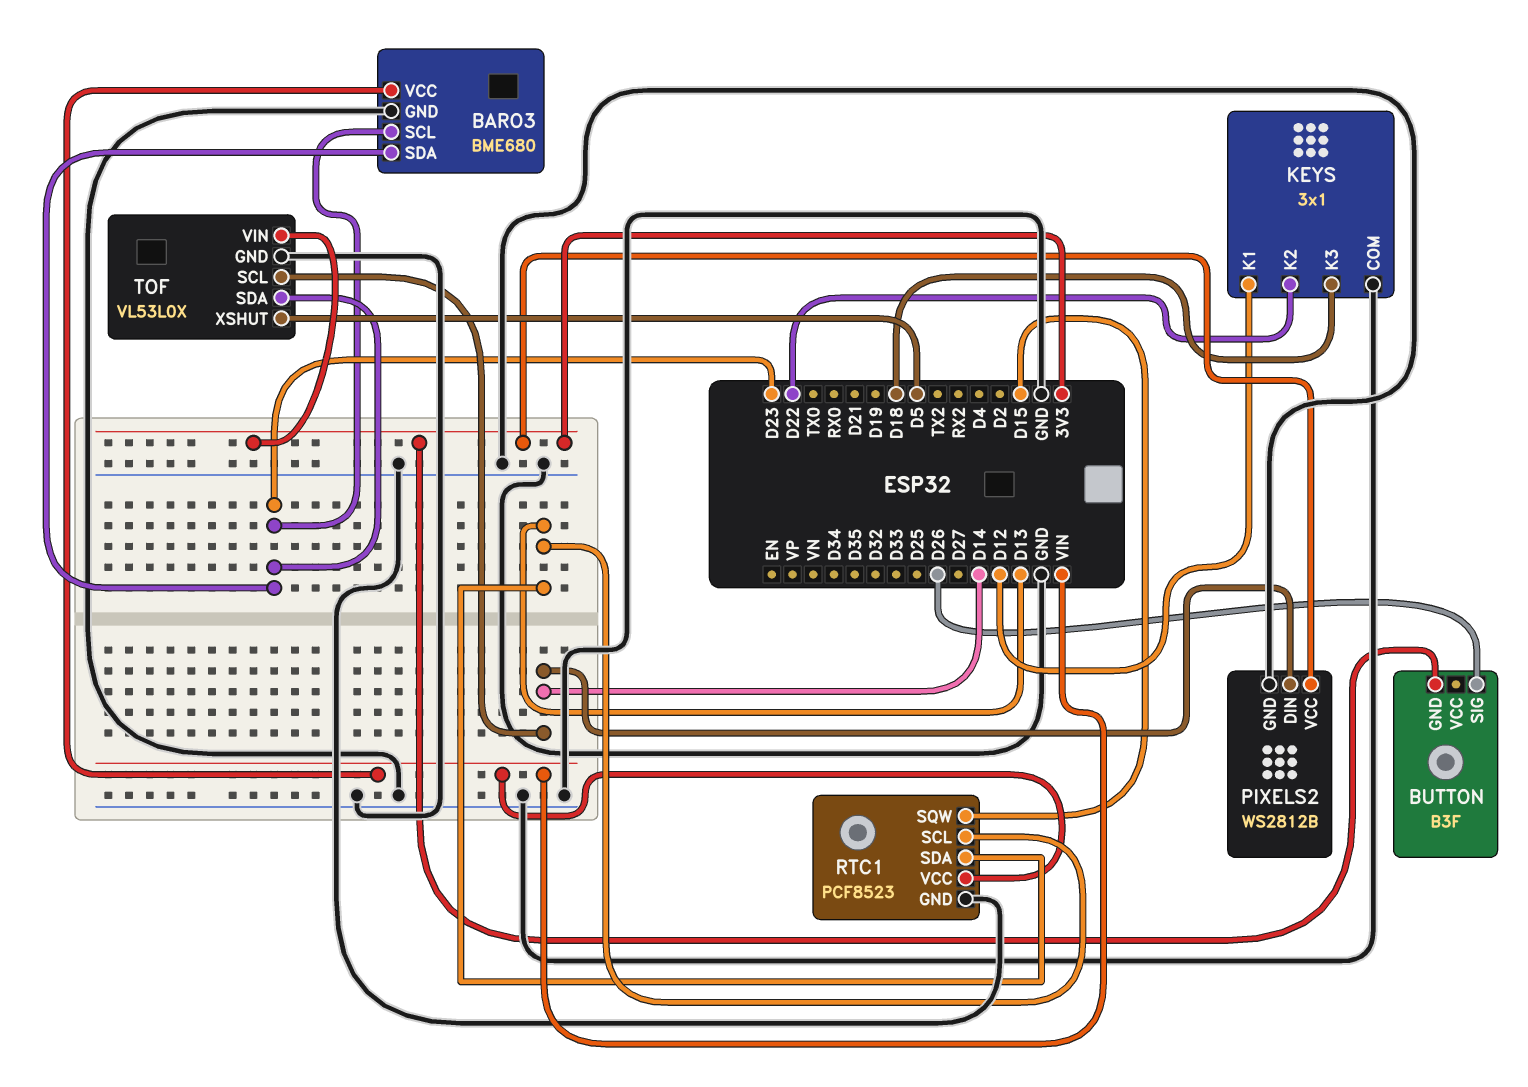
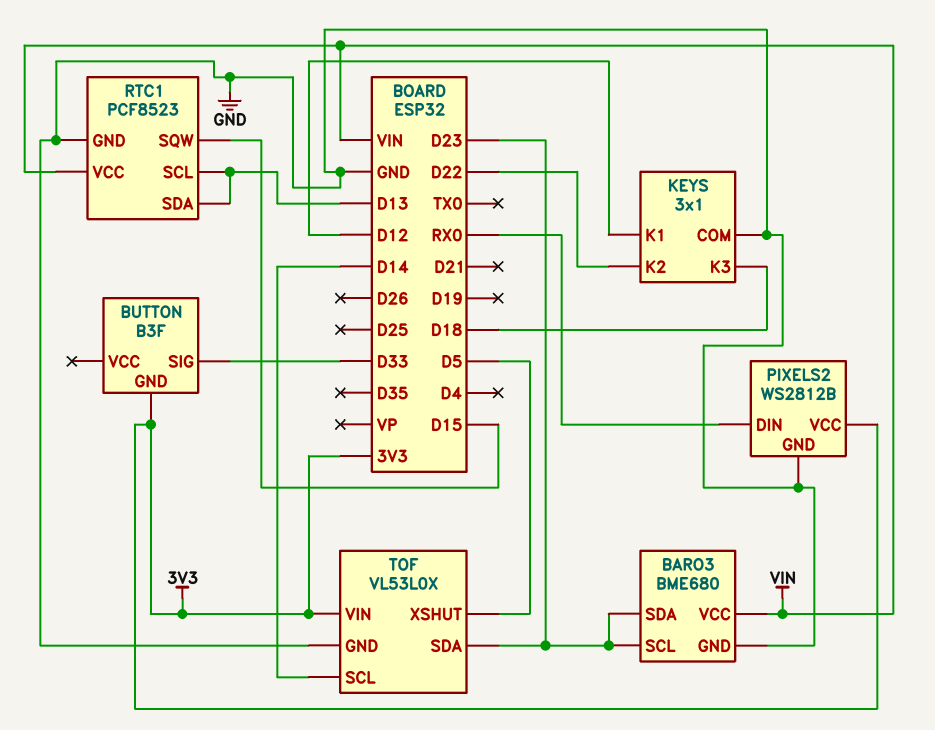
BUTTON pin SIG: D26 -> D33
PIXELS2 pin DIN: D14 -> RX0

